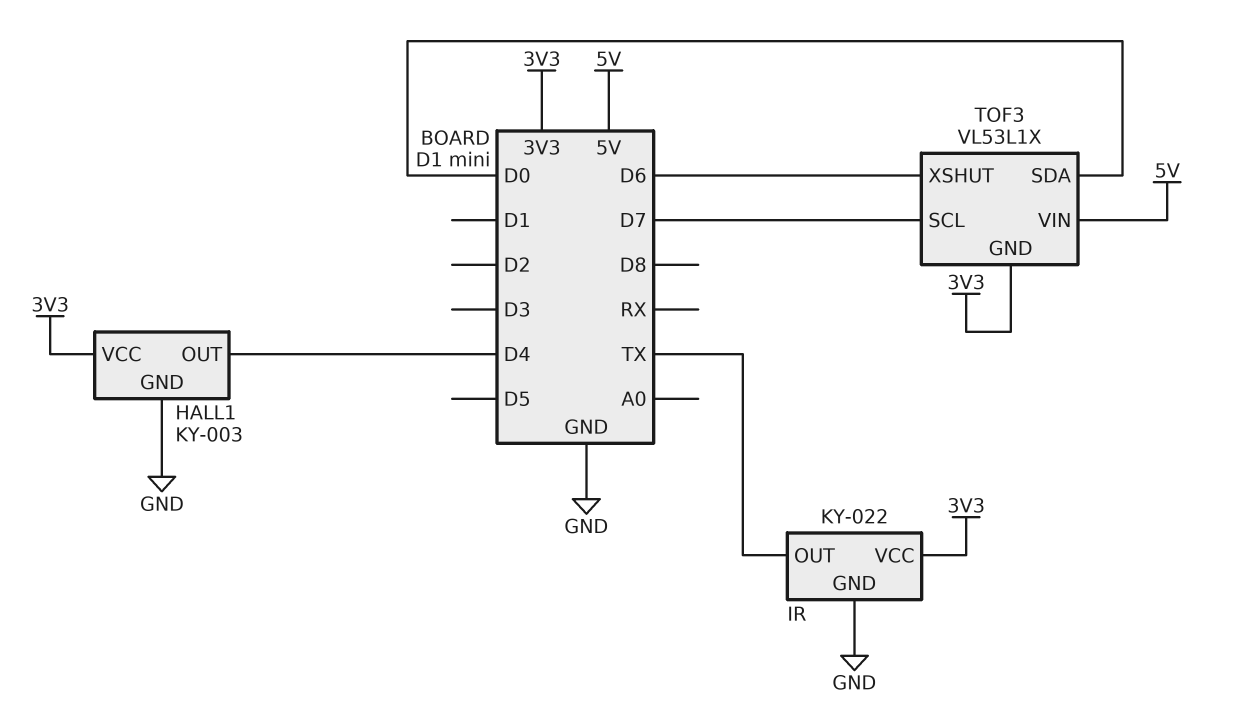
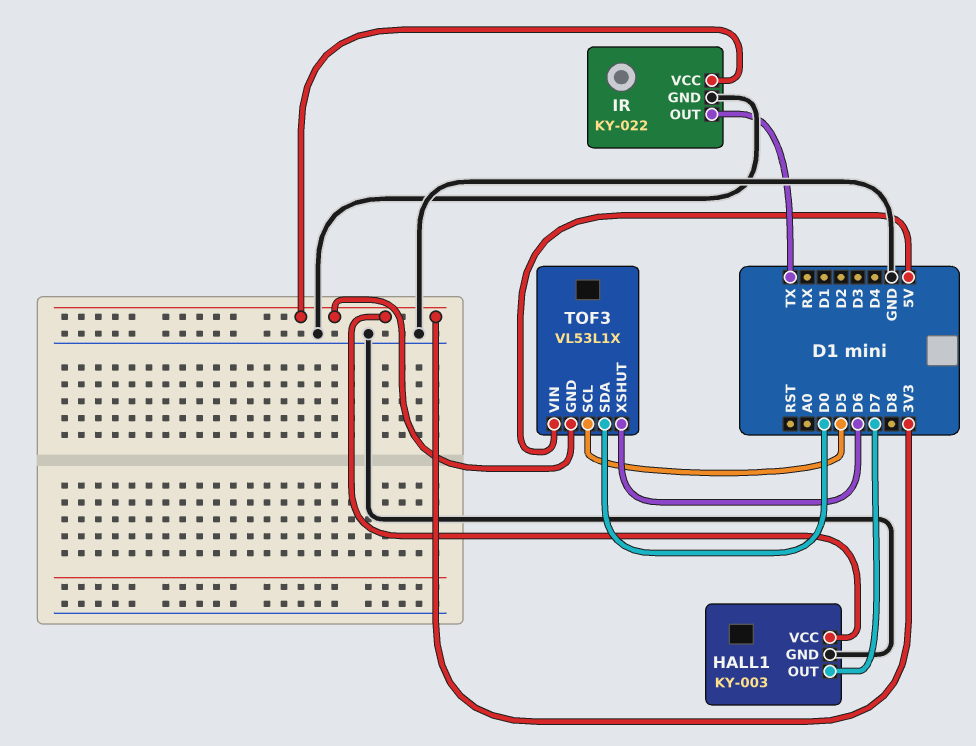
HALL1 pin OUT: D4 -> D7
TOF3 pin SCL: D7 -> D5

